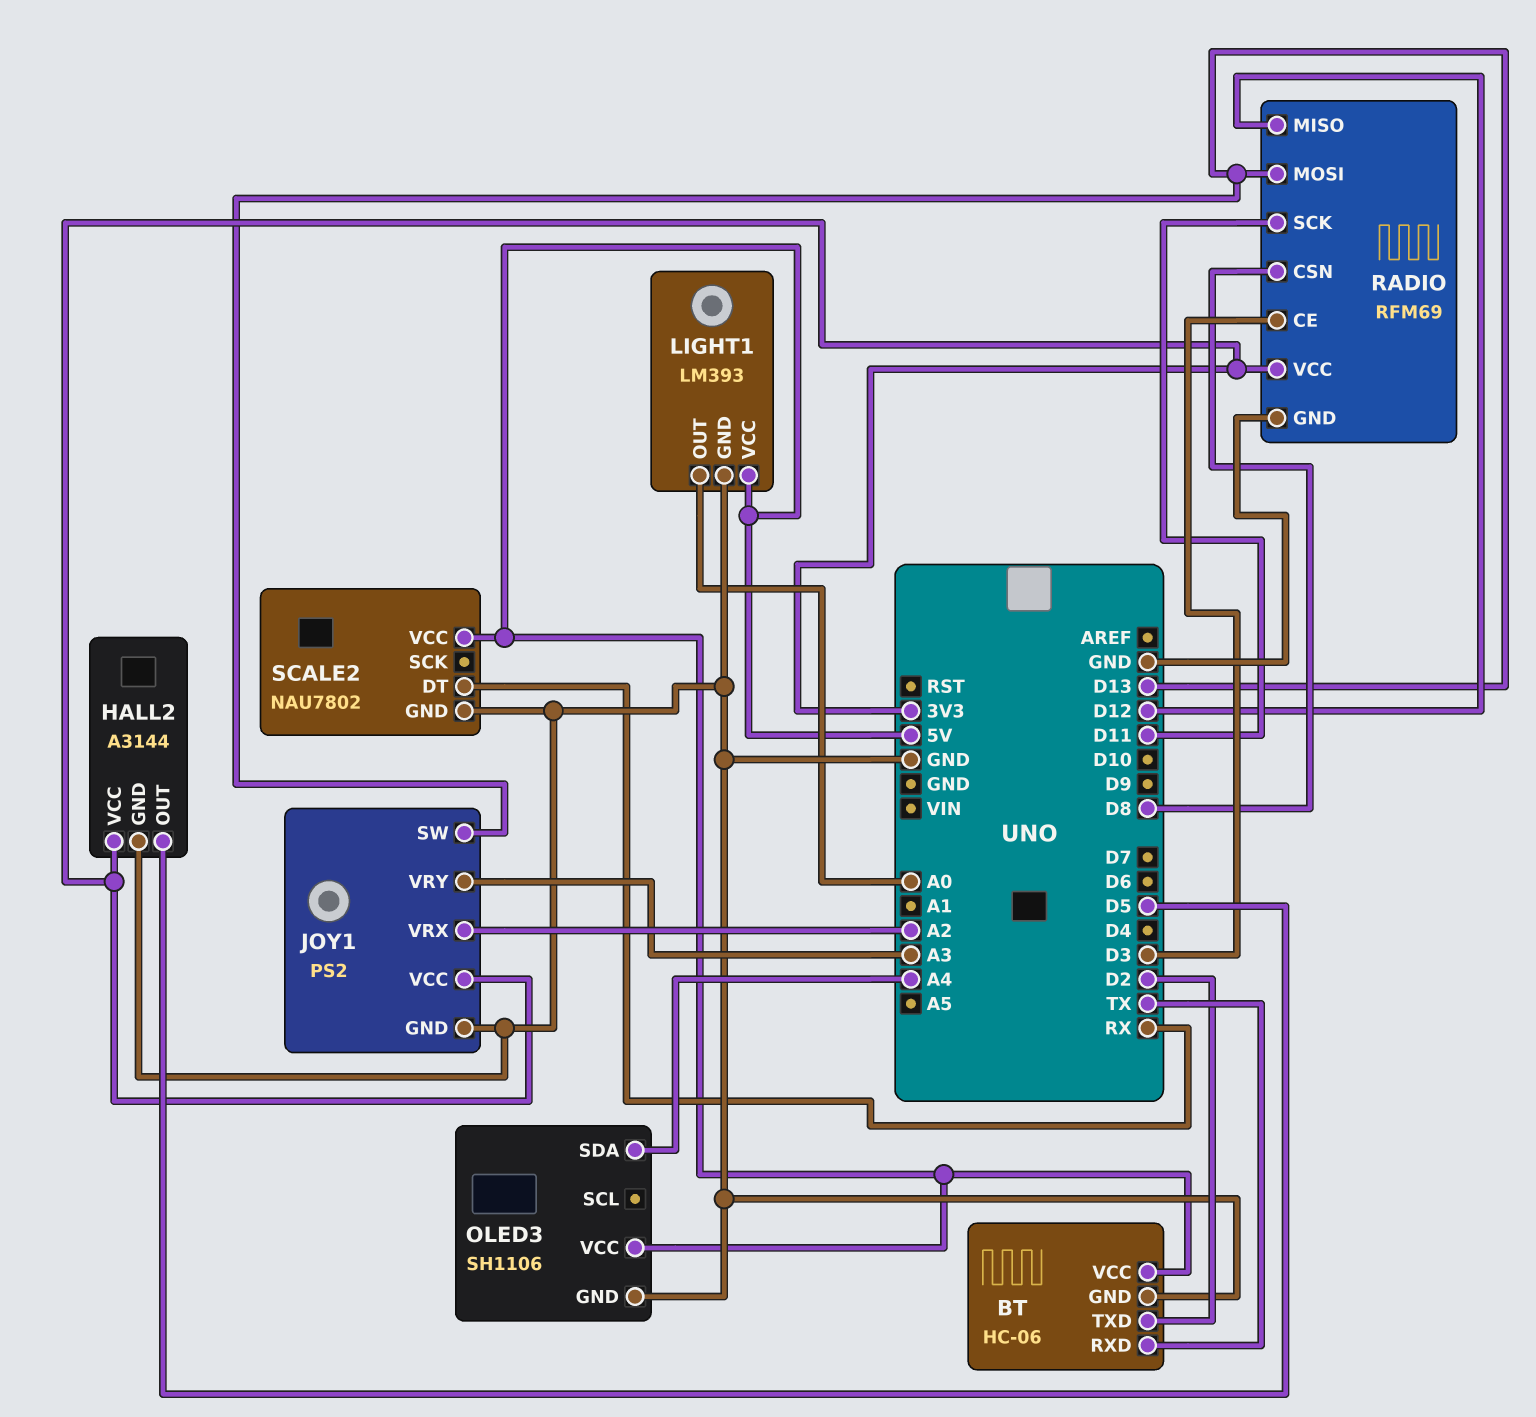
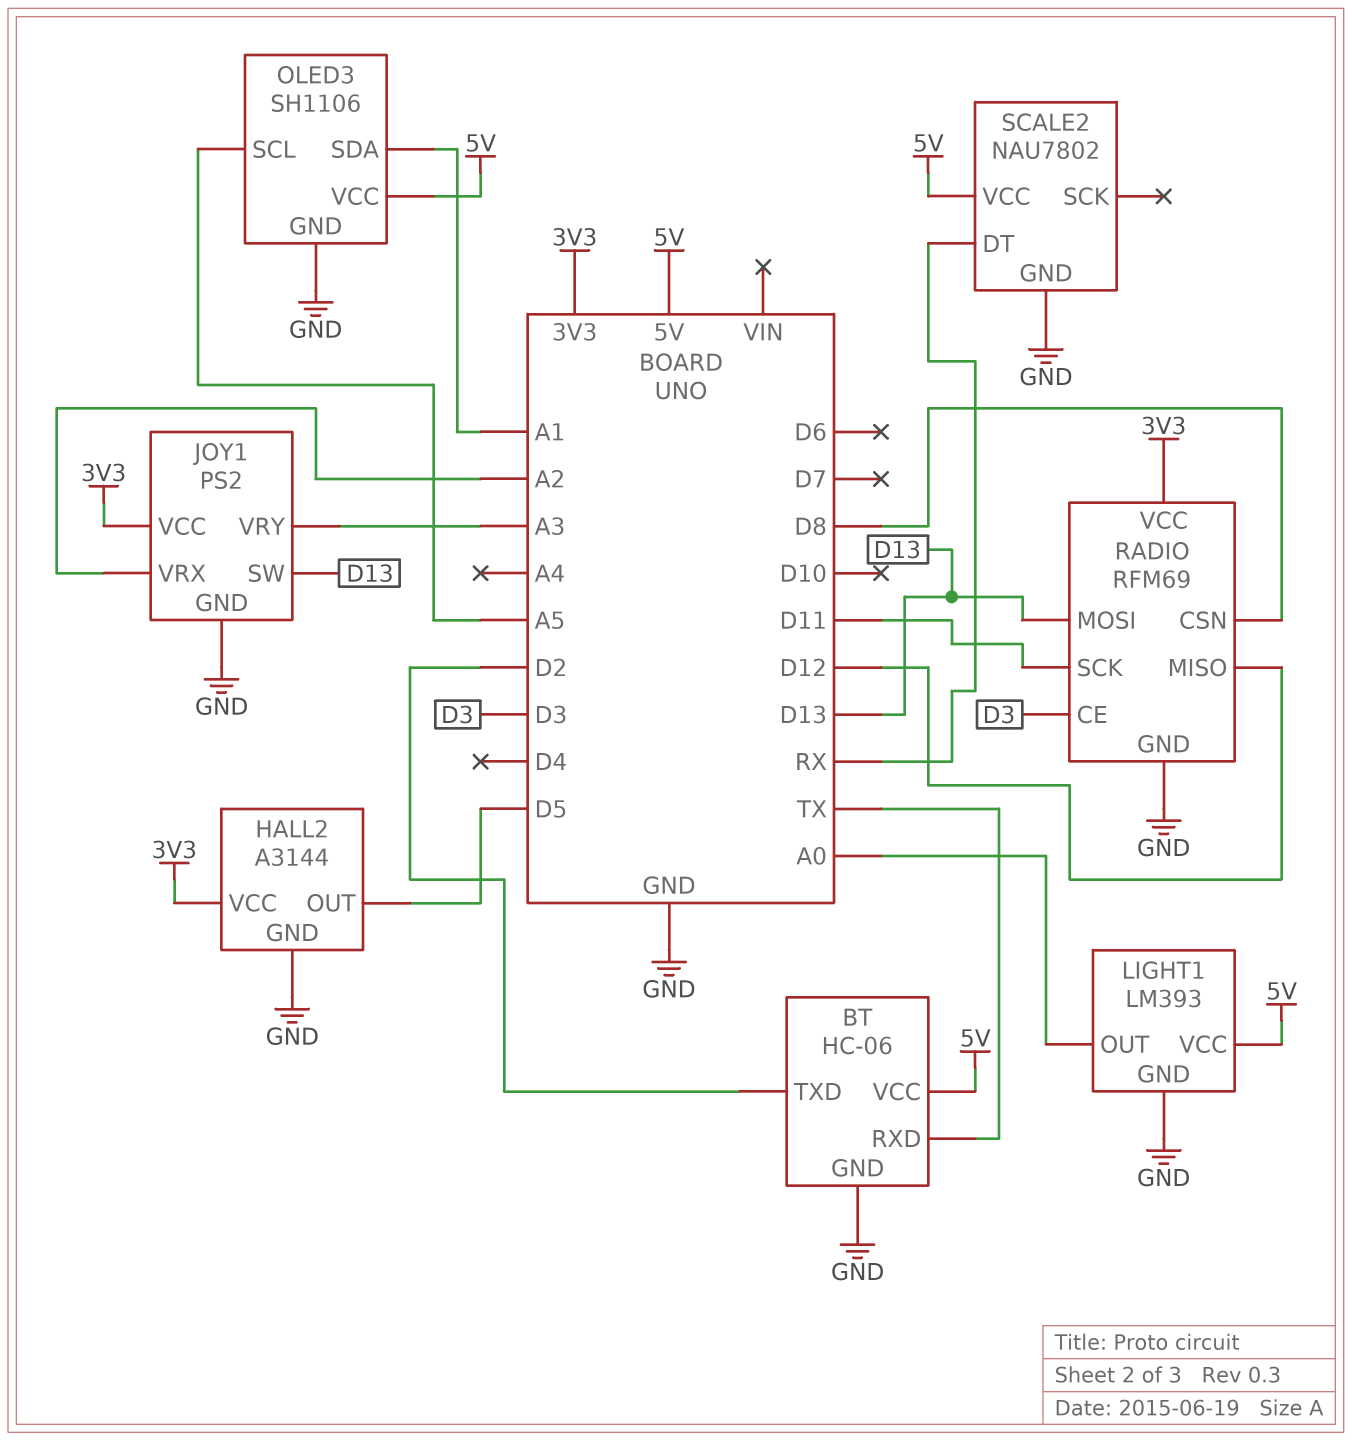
OLED3 pin SCL: none -> A5
OLED3 pin SDA: A4 -> A1

